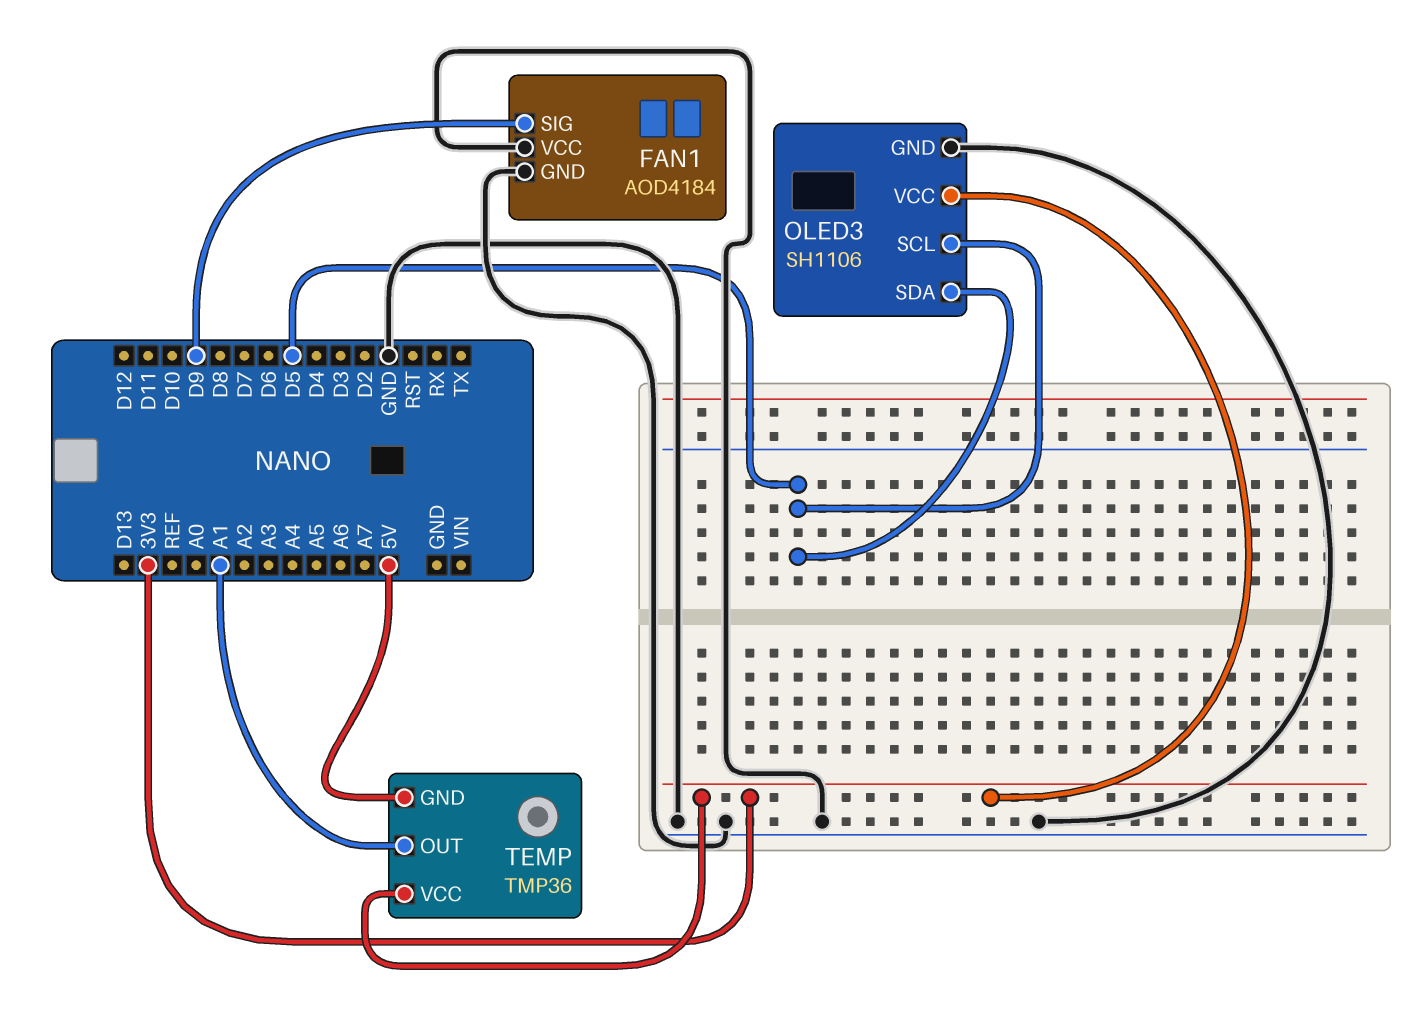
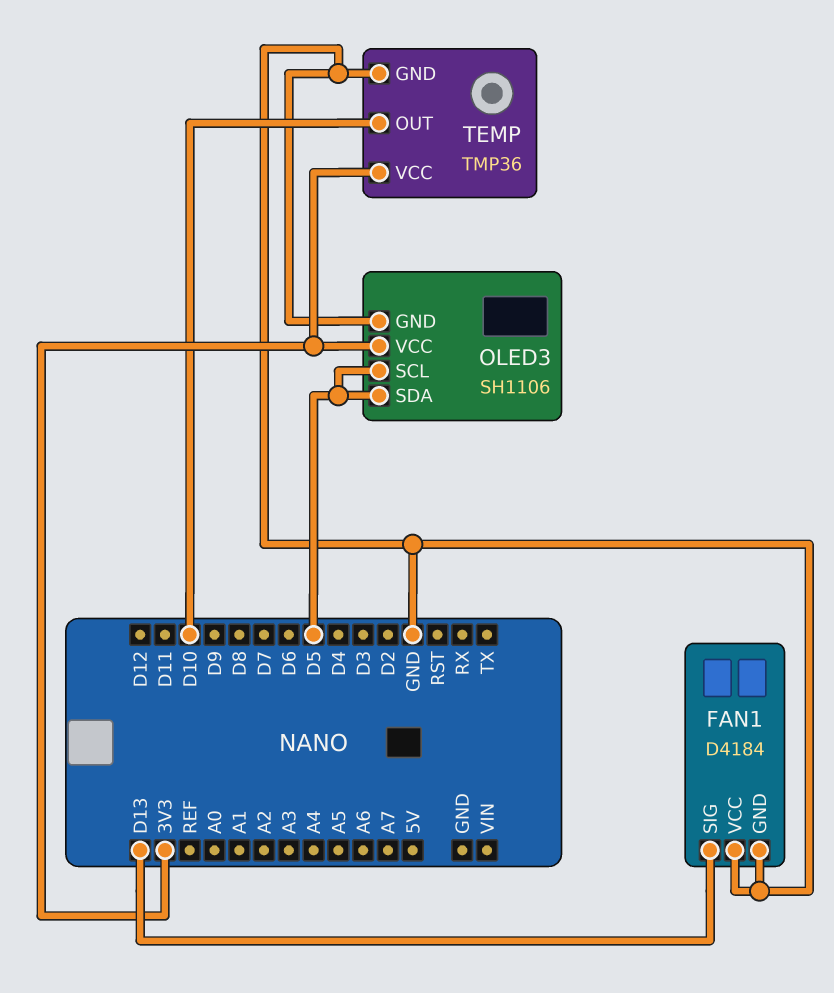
FAN1: AOD4184 -> D4184
FAN1 pin SIG: D9 -> D13
TEMP pin GND: 5V -> GND
TEMP pin OUT: A1 -> D10

